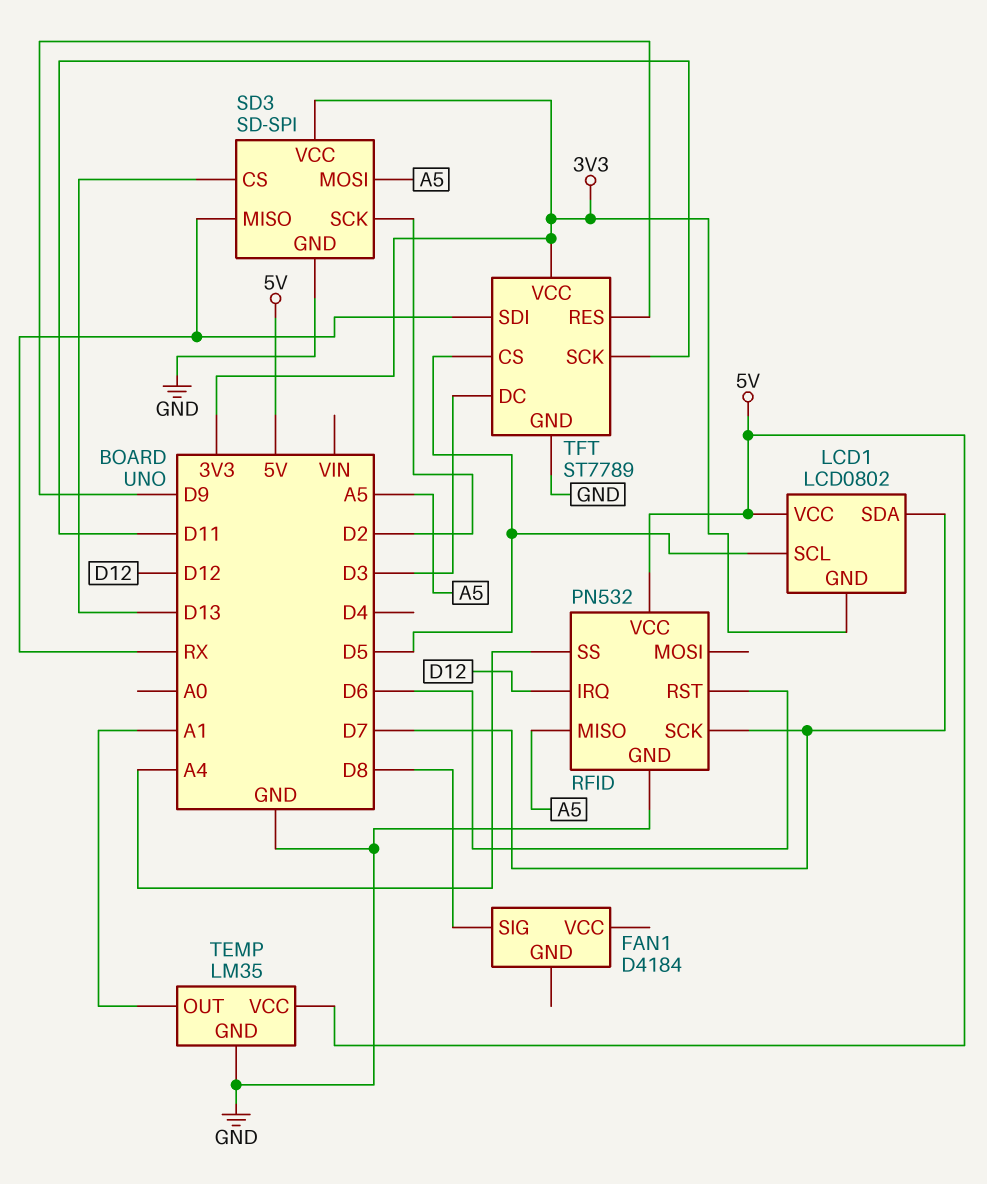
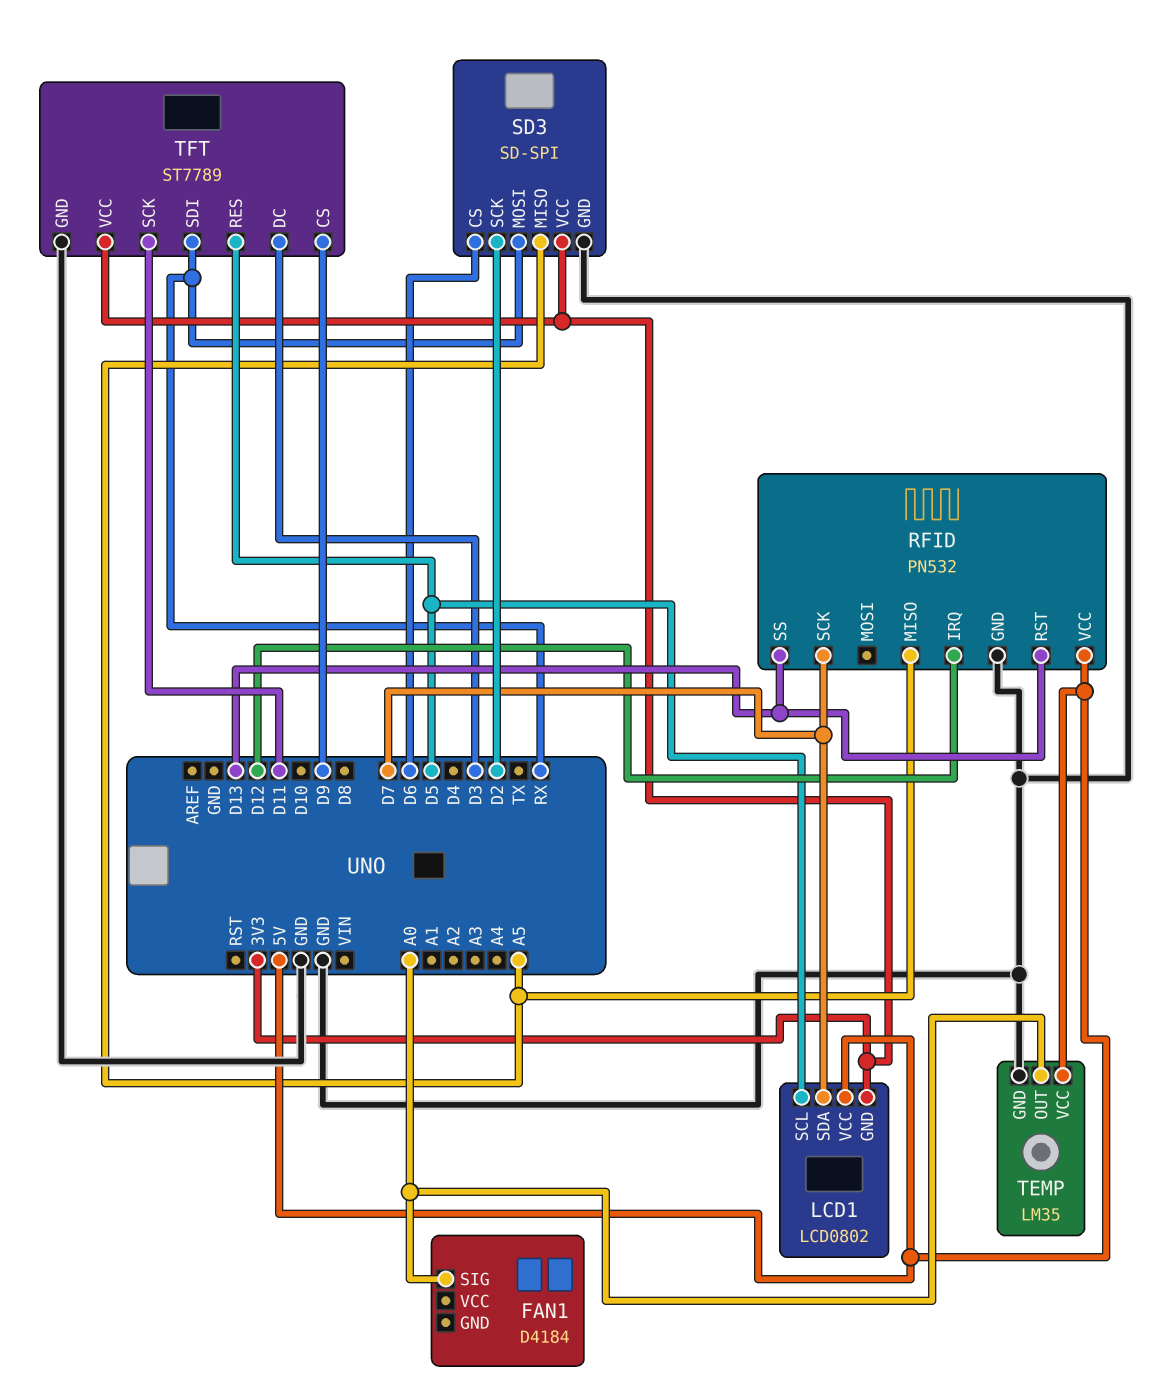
FAN1 pin SIG: D8 -> A0
RFID pin RST: D6 -> D13
RFID pin SS: A4 -> D13
SD3 pin CS: D13 -> D6
SD3 pin MISO: RX -> A5
SD3 pin MOSI: A5 -> RX
TEMP pin OUT: A1 -> A0
TFT pin CS: D5 -> D9
TFT pin RES: D9 -> D5

